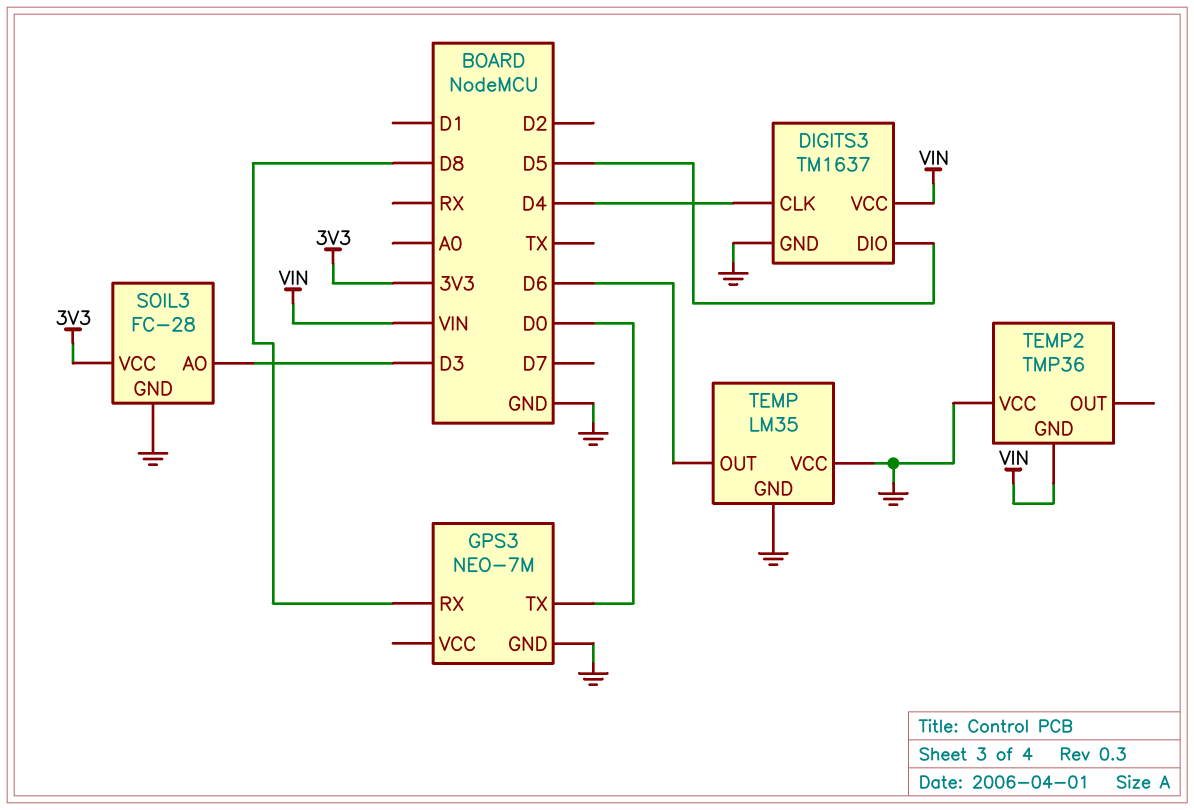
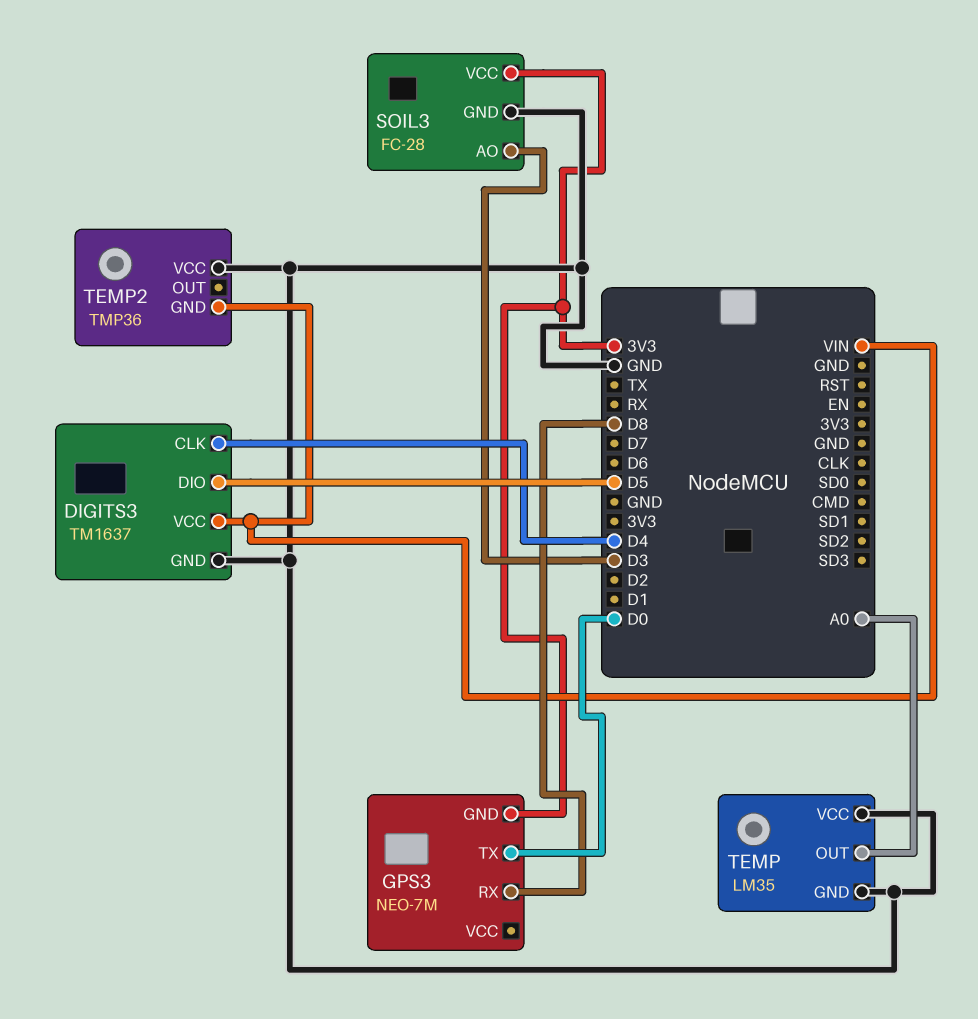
GPS3 pin GND: GND -> 3V3
TEMP pin OUT: D6 -> A0

